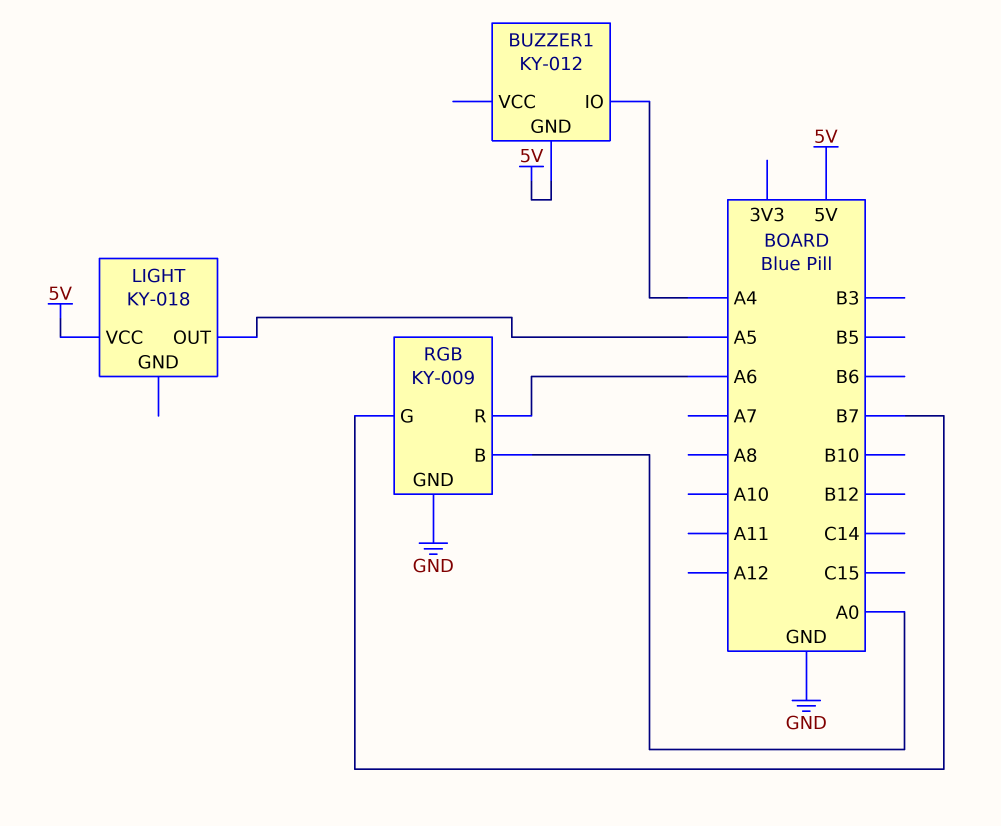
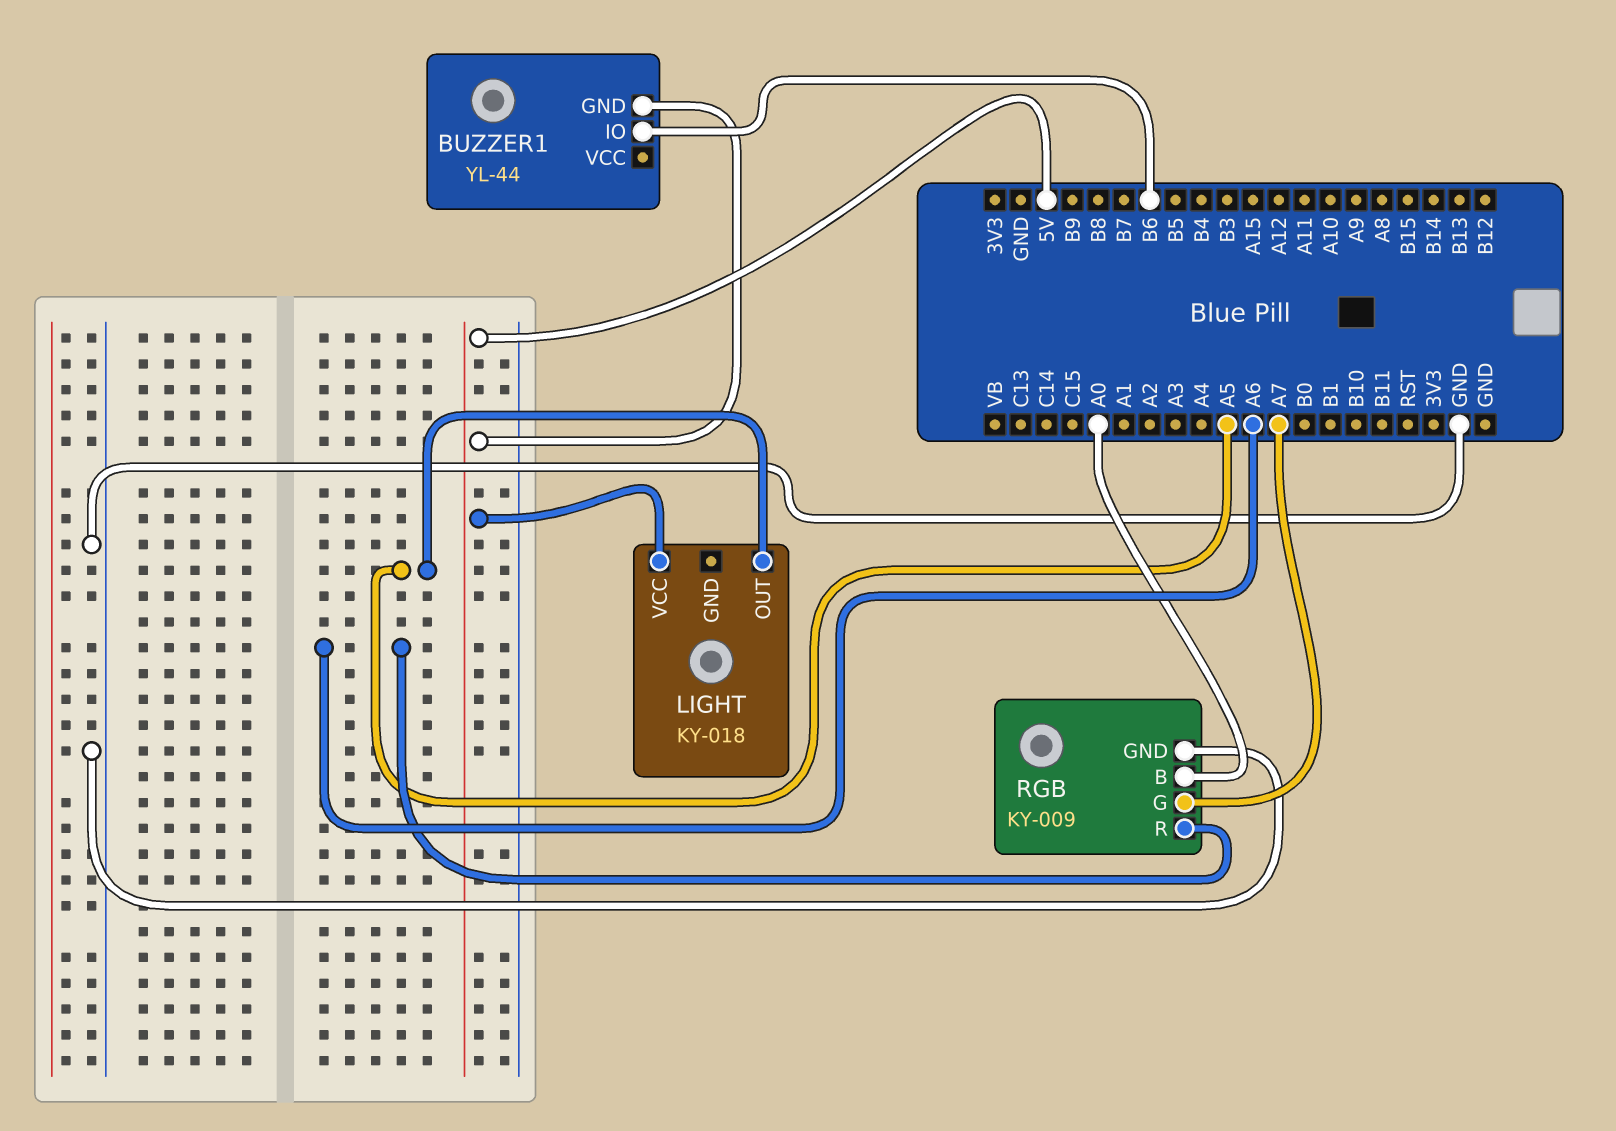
BUZZER1: KY-012 -> YL-44
BUZZER1 pin IO: A4 -> B6
RGB pin G: B7 -> A7

